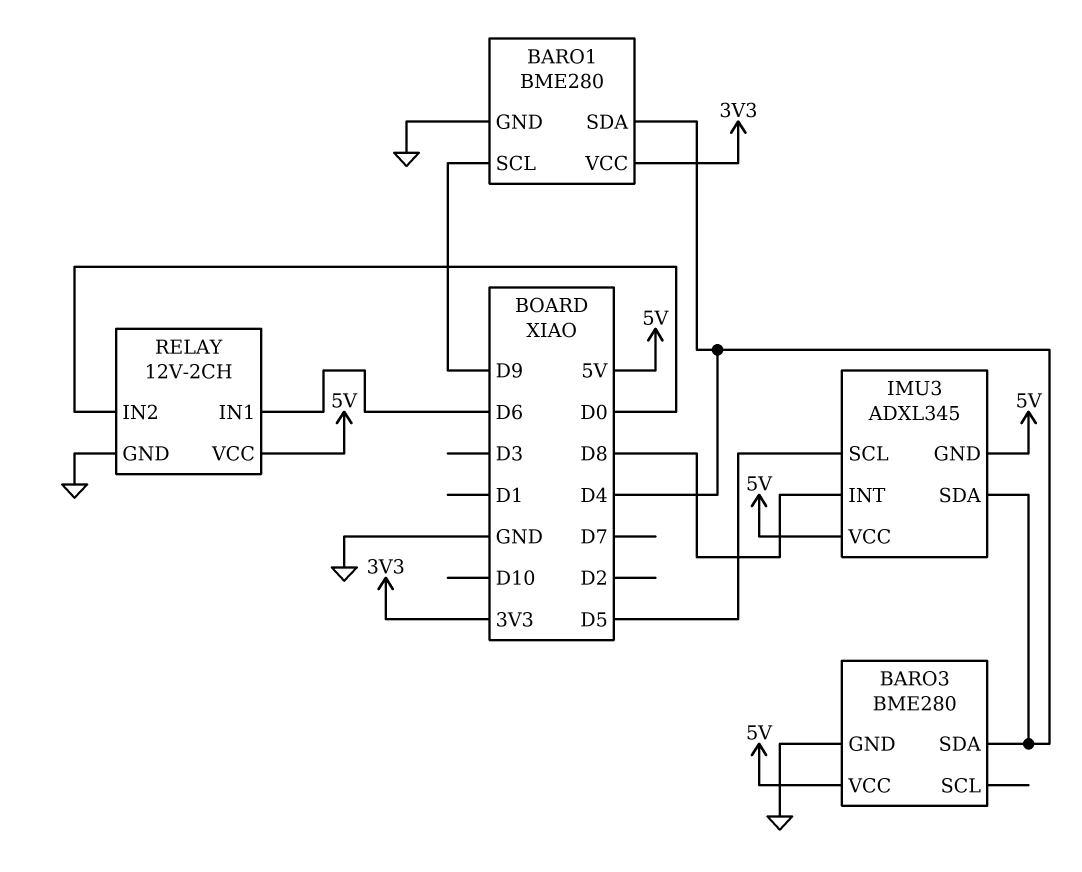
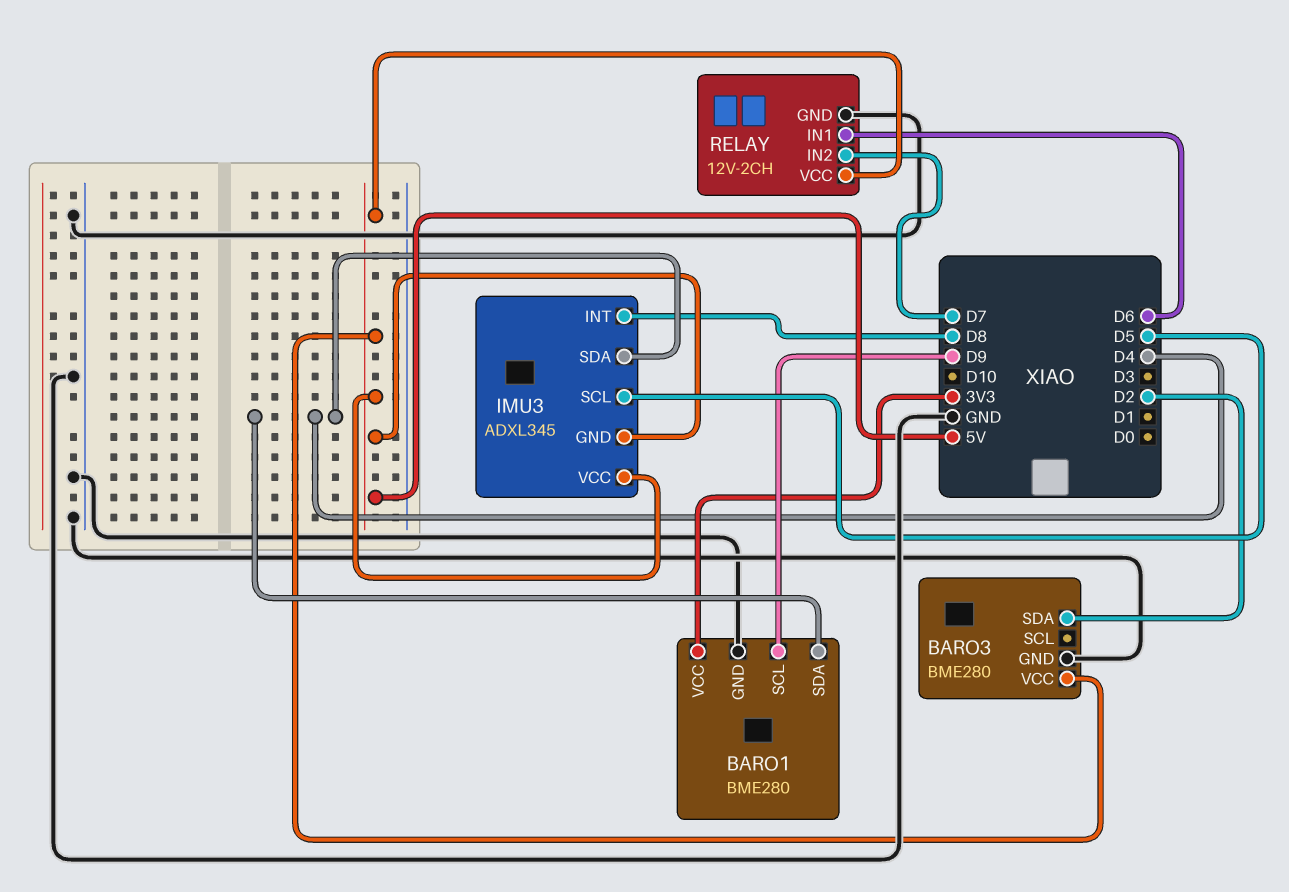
BARO3 pin SDA: D4 -> D2
RELAY pin IN2: D0 -> D7

